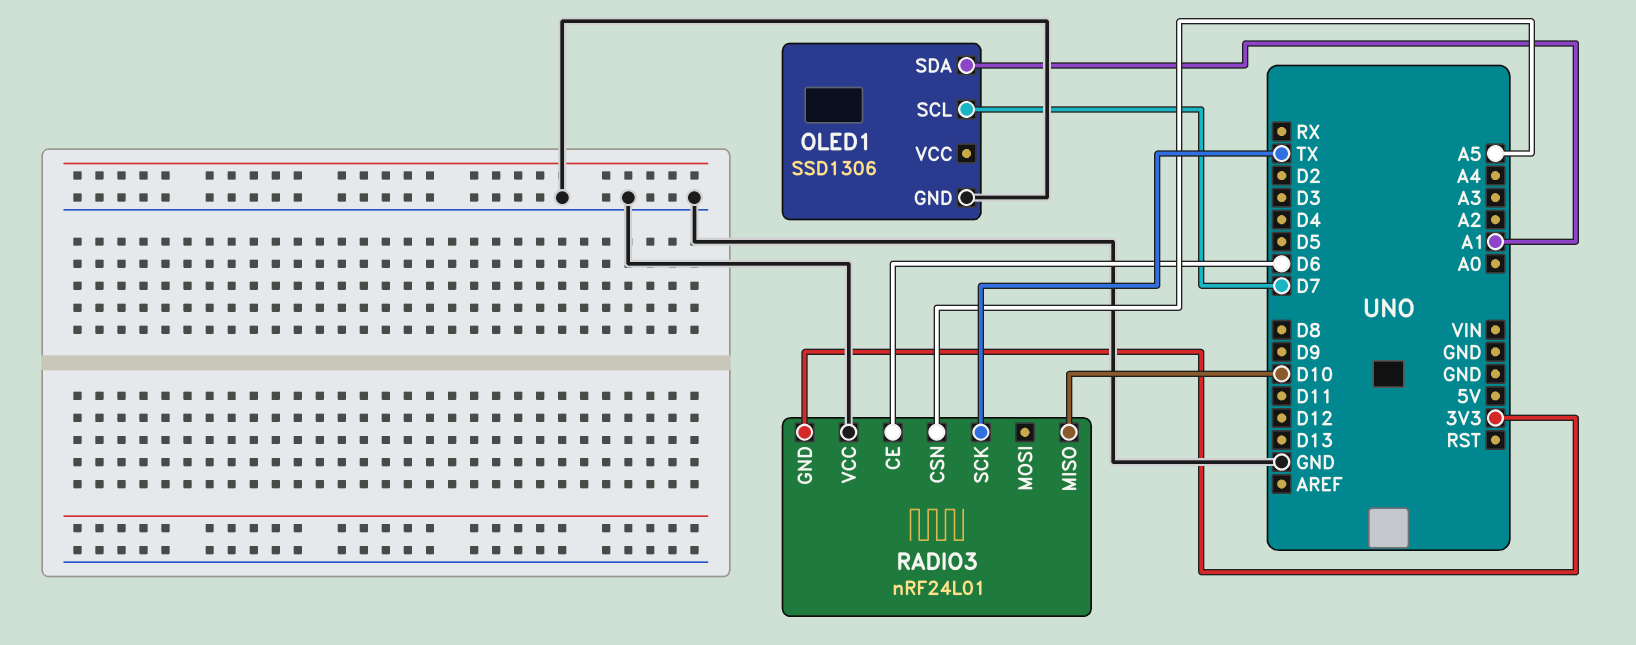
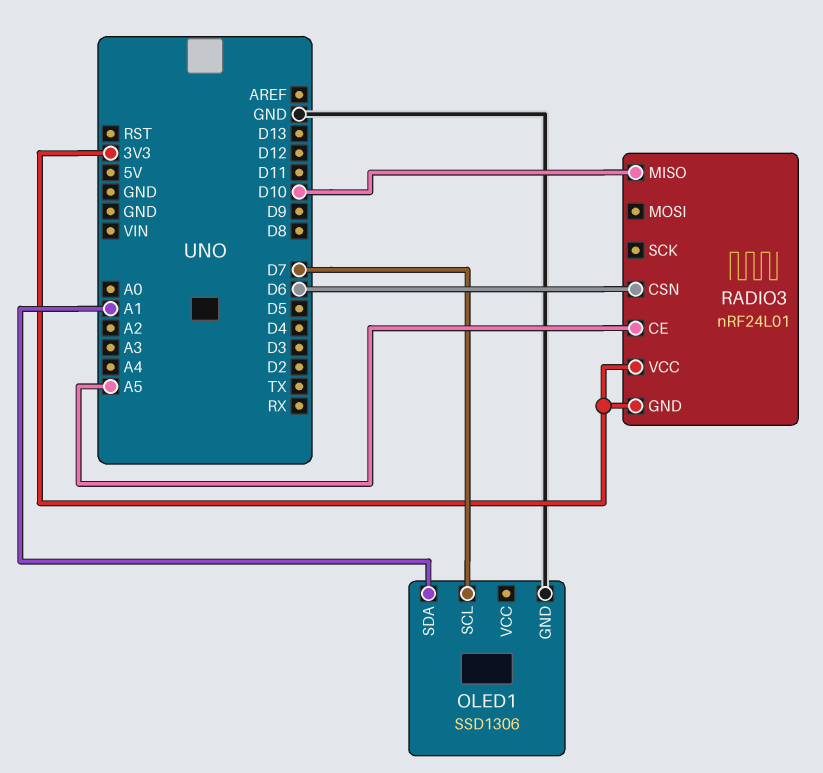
RADIO3 pin CE: D6 -> A5
RADIO3 pin CSN: A5 -> D6
RADIO3 pin SCK: TX -> none
RADIO3 pin VCC: GND -> 3V3

